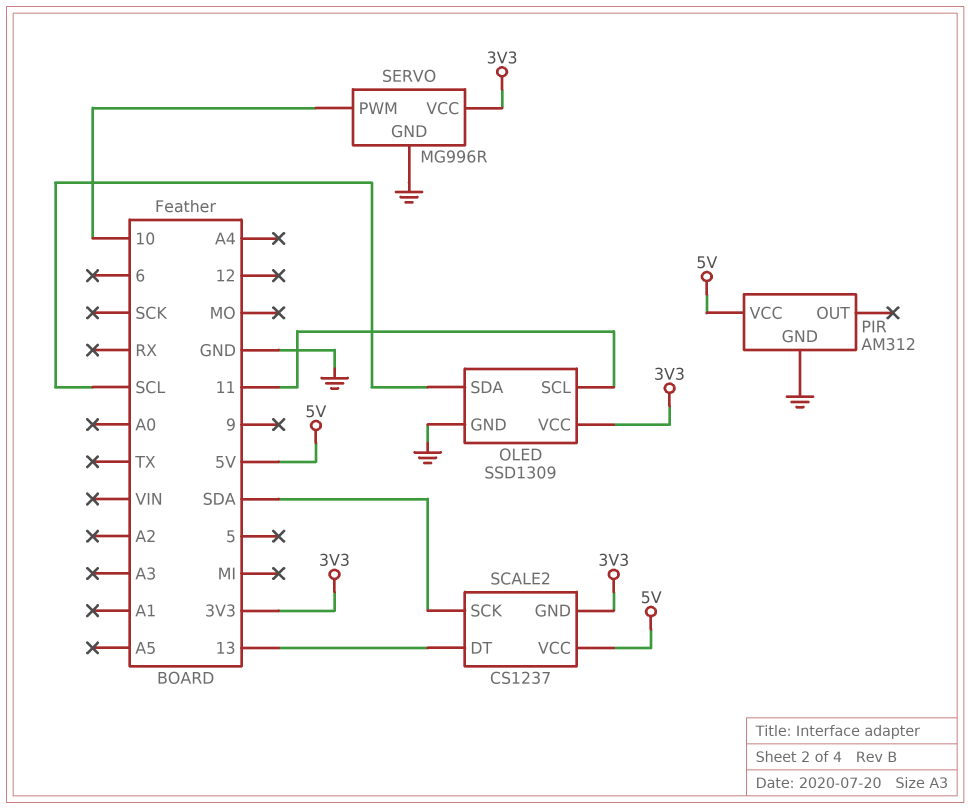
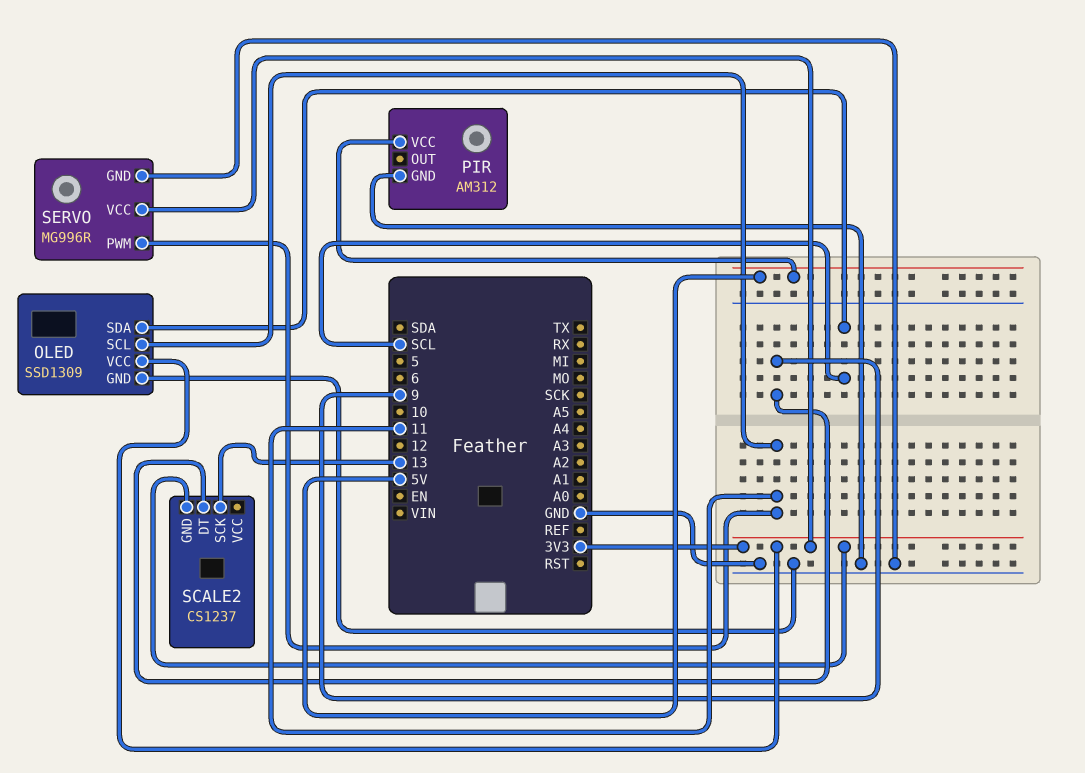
SCALE2 pin DT: 13 -> 9
SCALE2 pin SCK: SDA -> 13
SCALE2 pin VCC: 5V -> none
SERVO pin PWM: 10 -> 11

